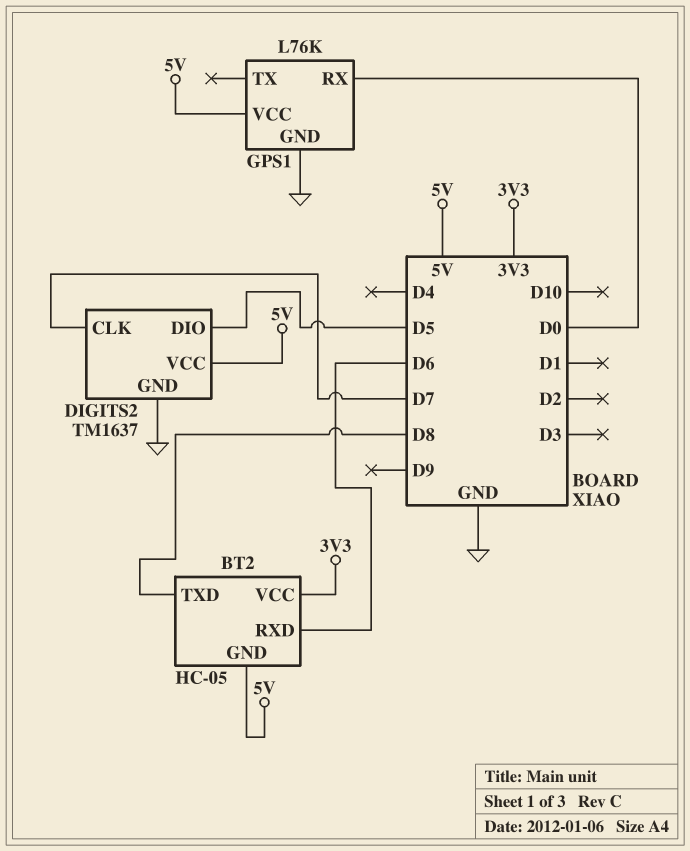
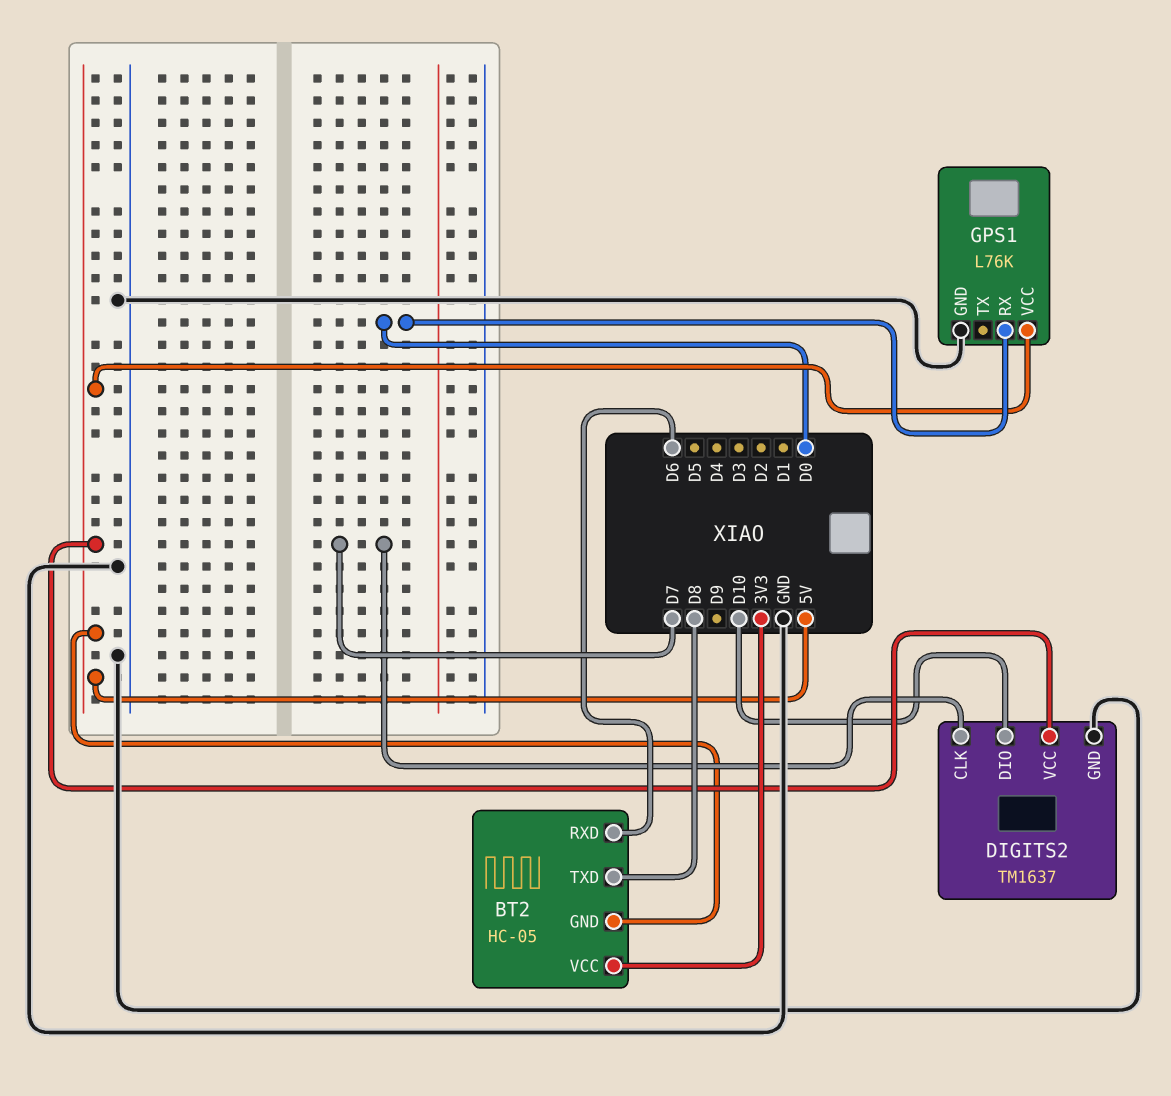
DIGITS2 pin DIO: D5 -> D10

